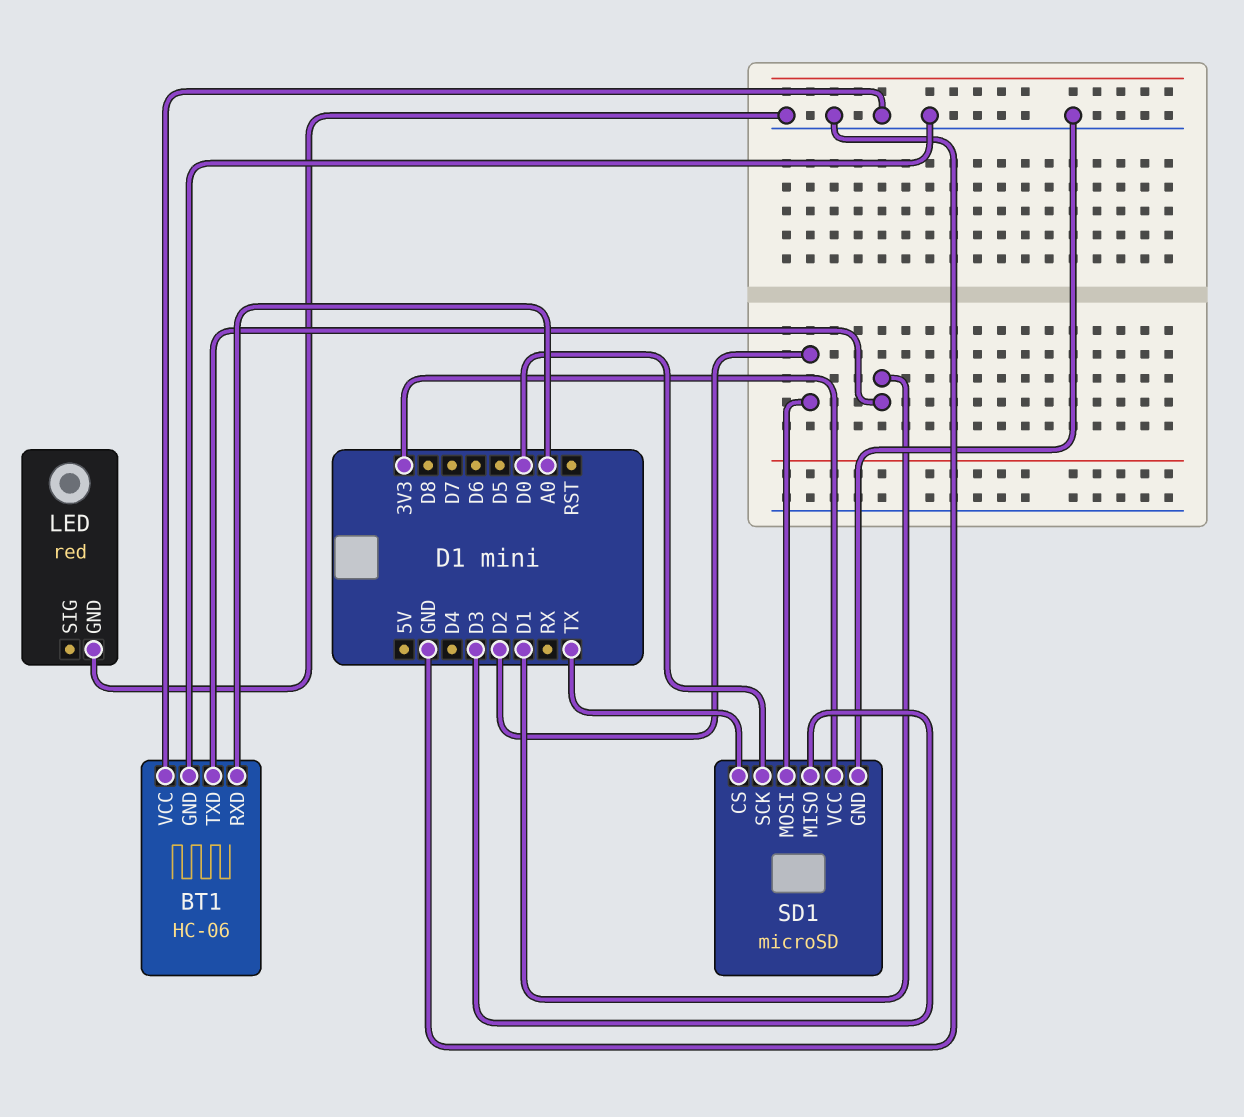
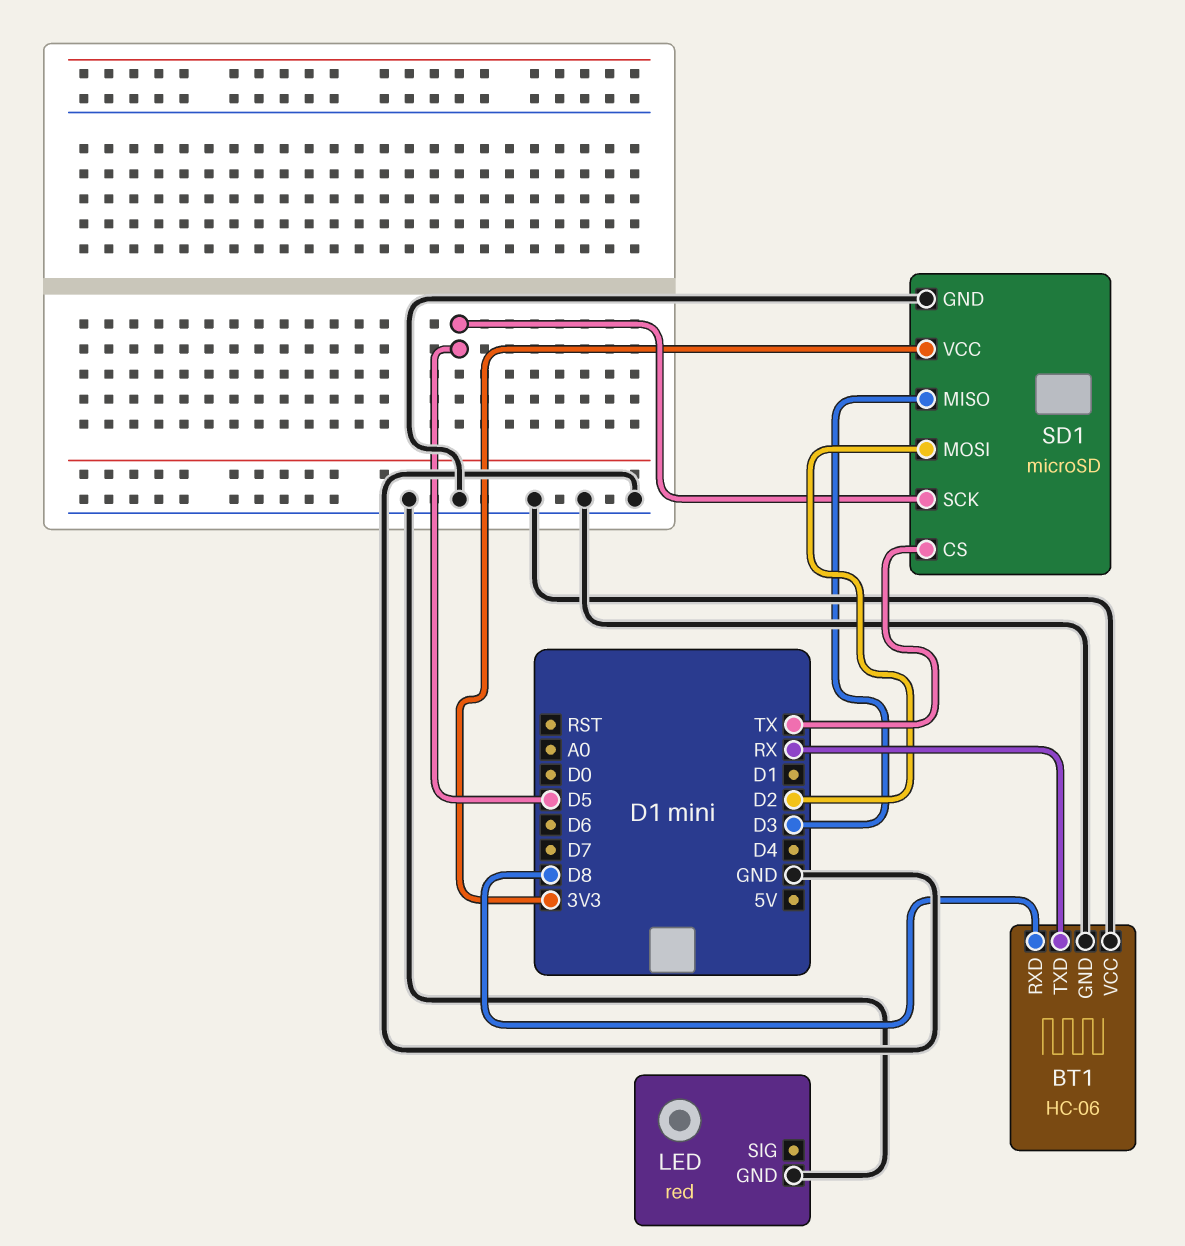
BT1 pin RXD: A0 -> D8
BT1 pin TXD: D1 -> RX
SD1 pin SCK: D0 -> D5

